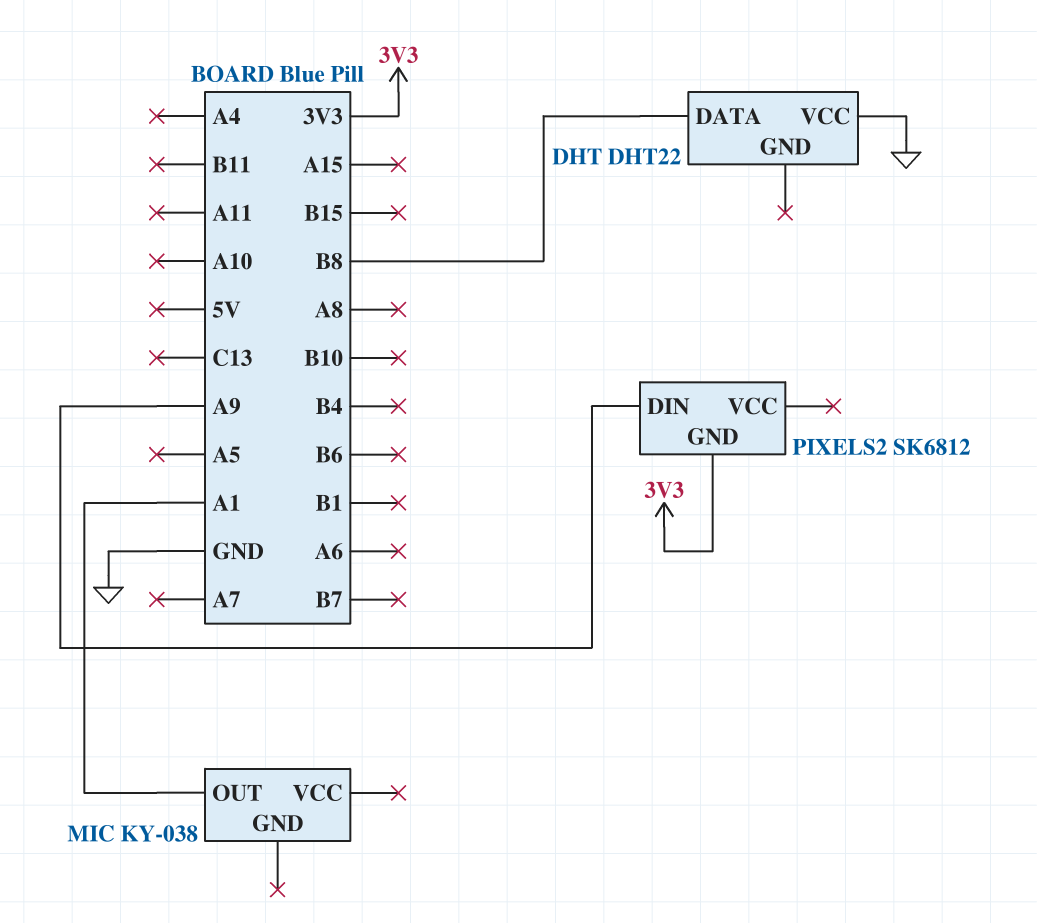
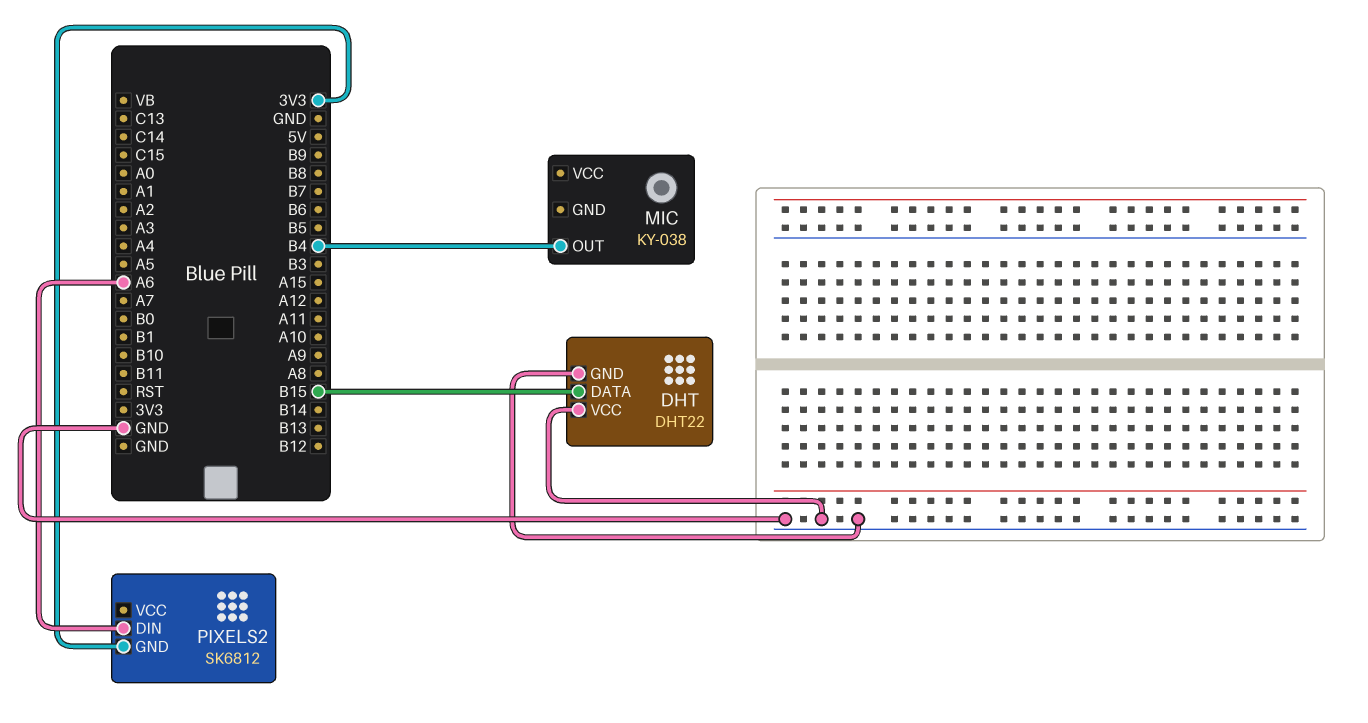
DHT pin DATA: B8 -> B15
DHT pin GND: none -> GND
MIC pin OUT: A1 -> B4
PIXELS2 pin DIN: A9 -> A6

